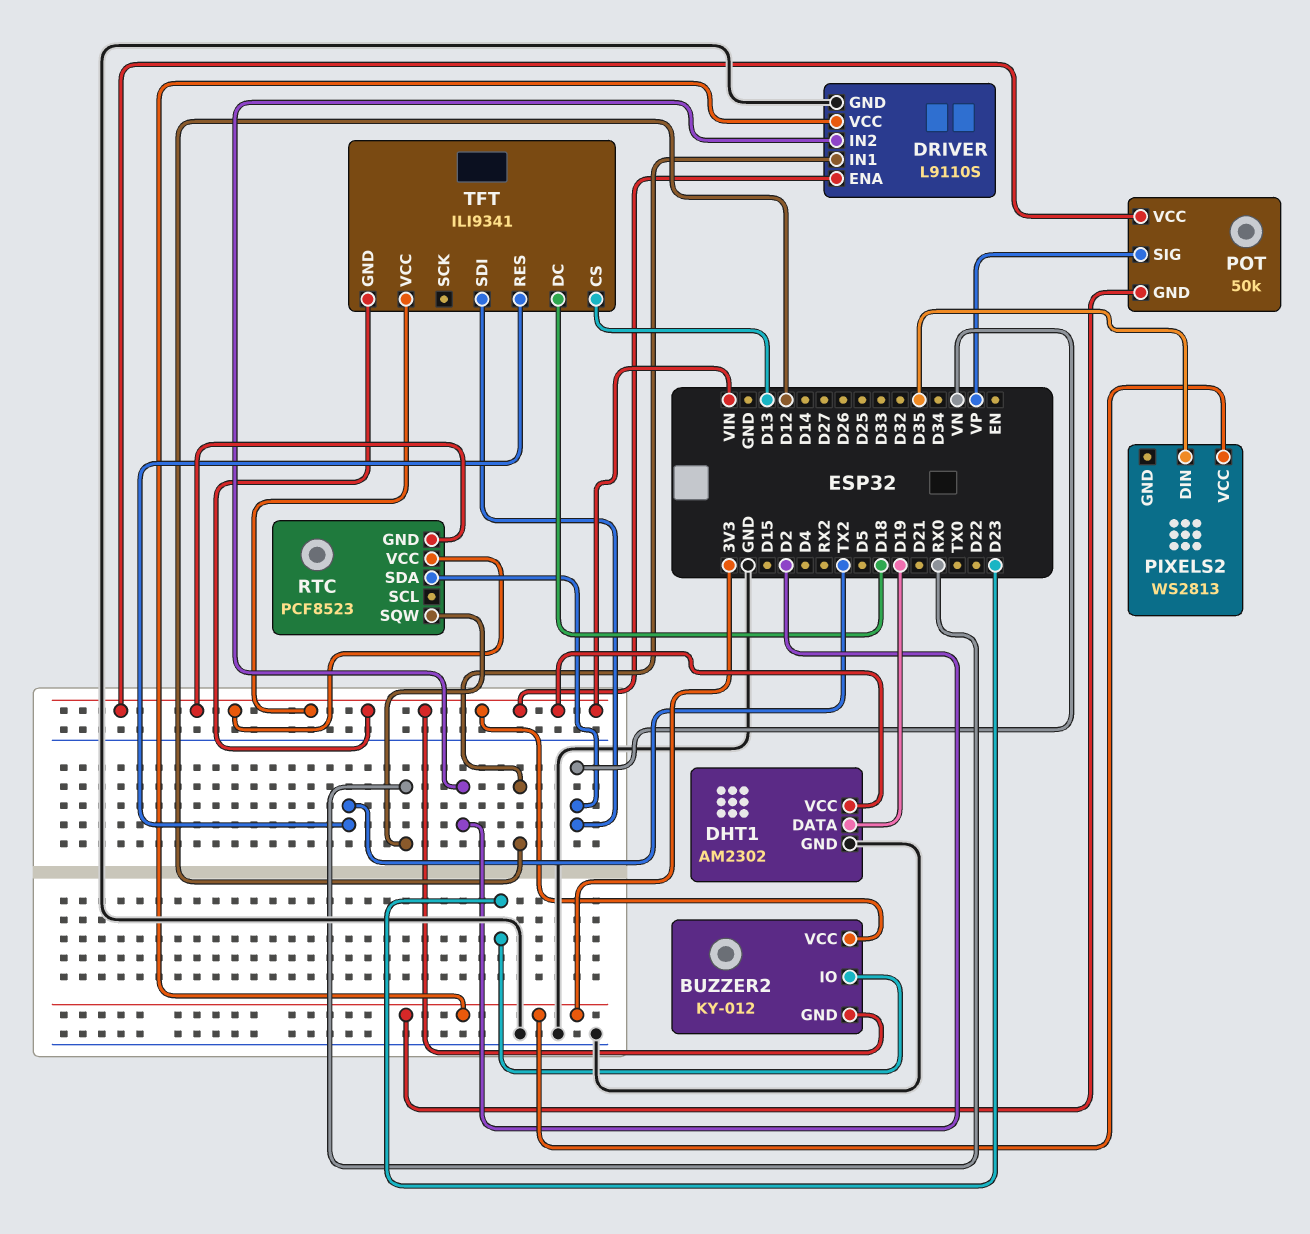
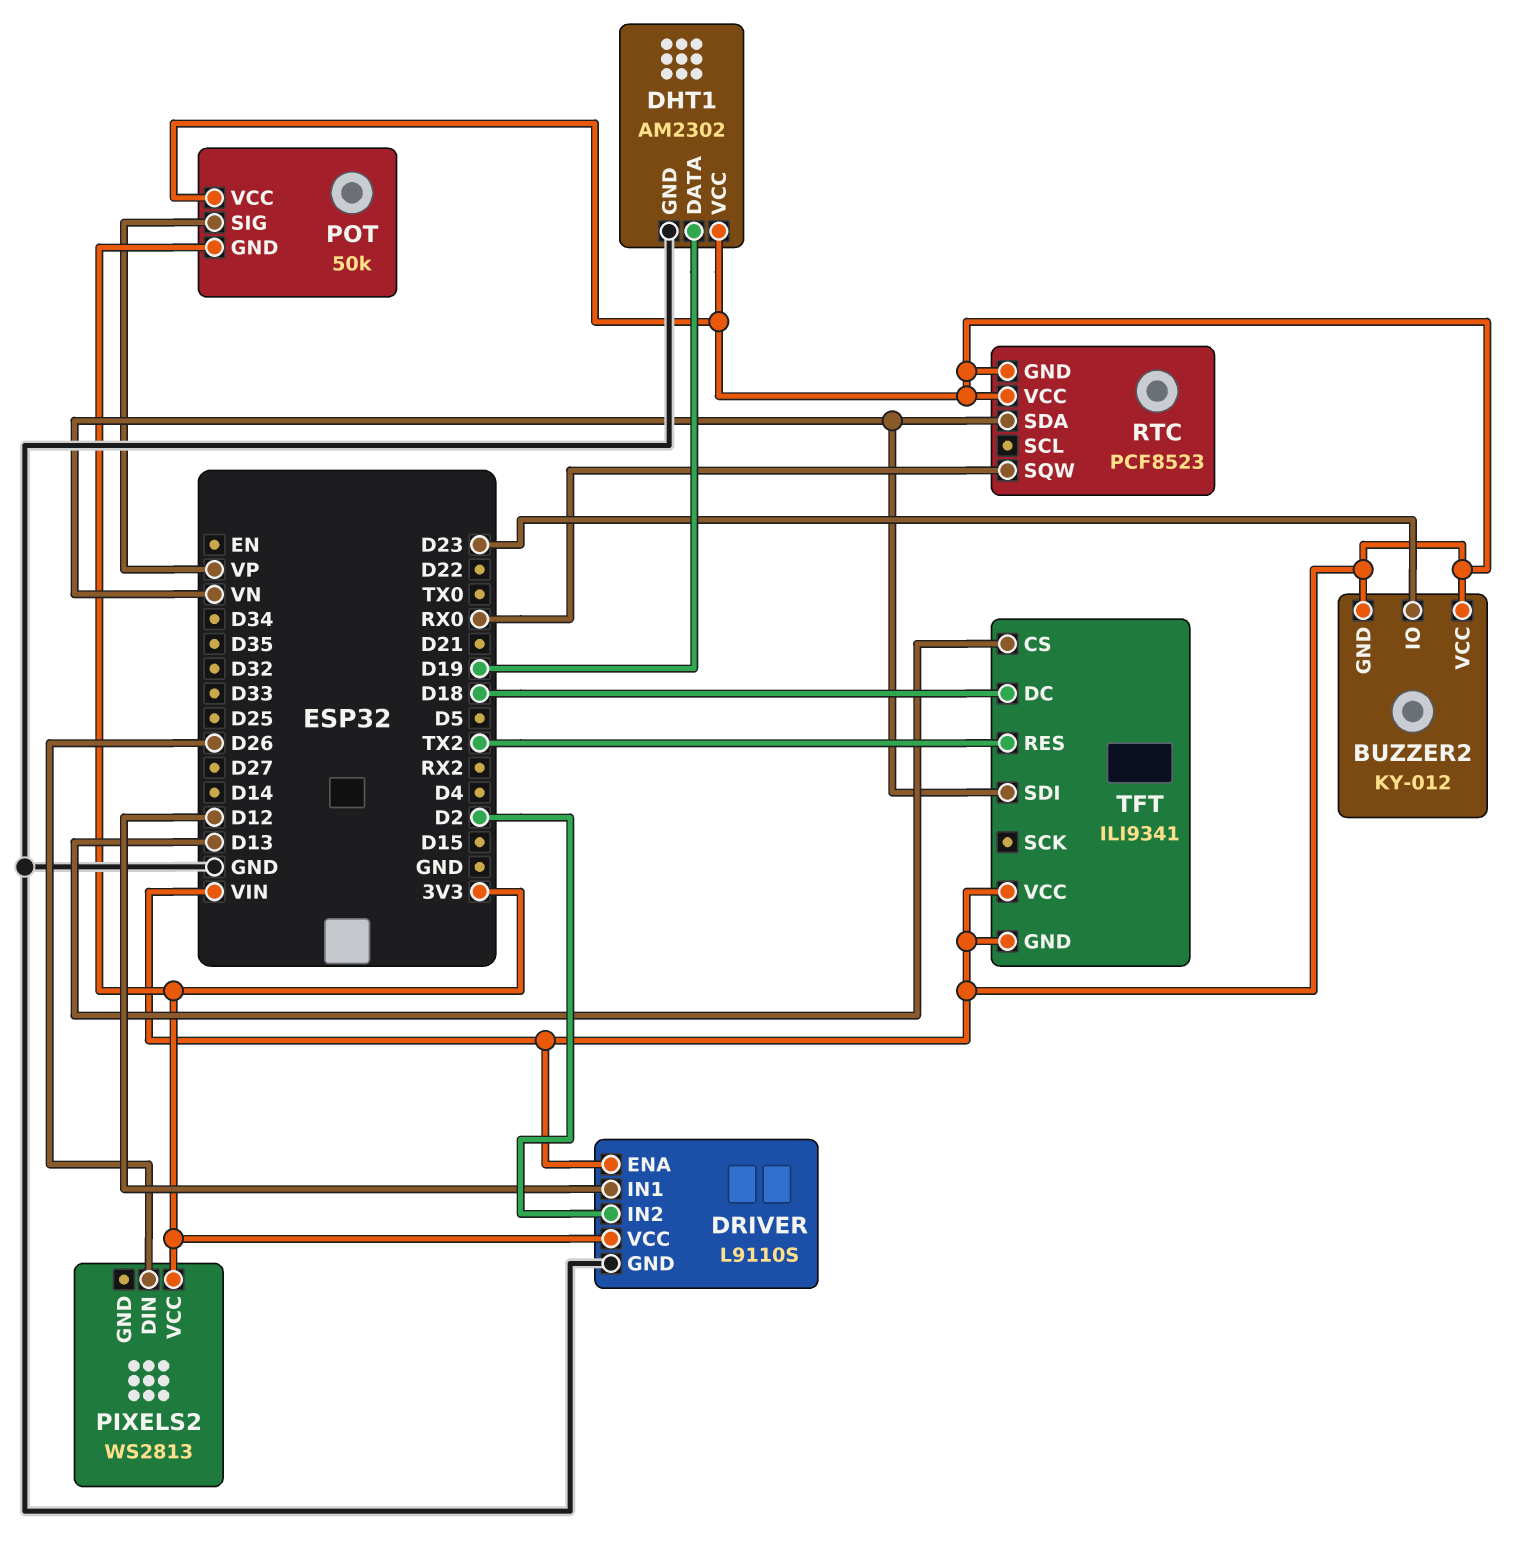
PIXELS2 pin DIN: D35 -> D26

